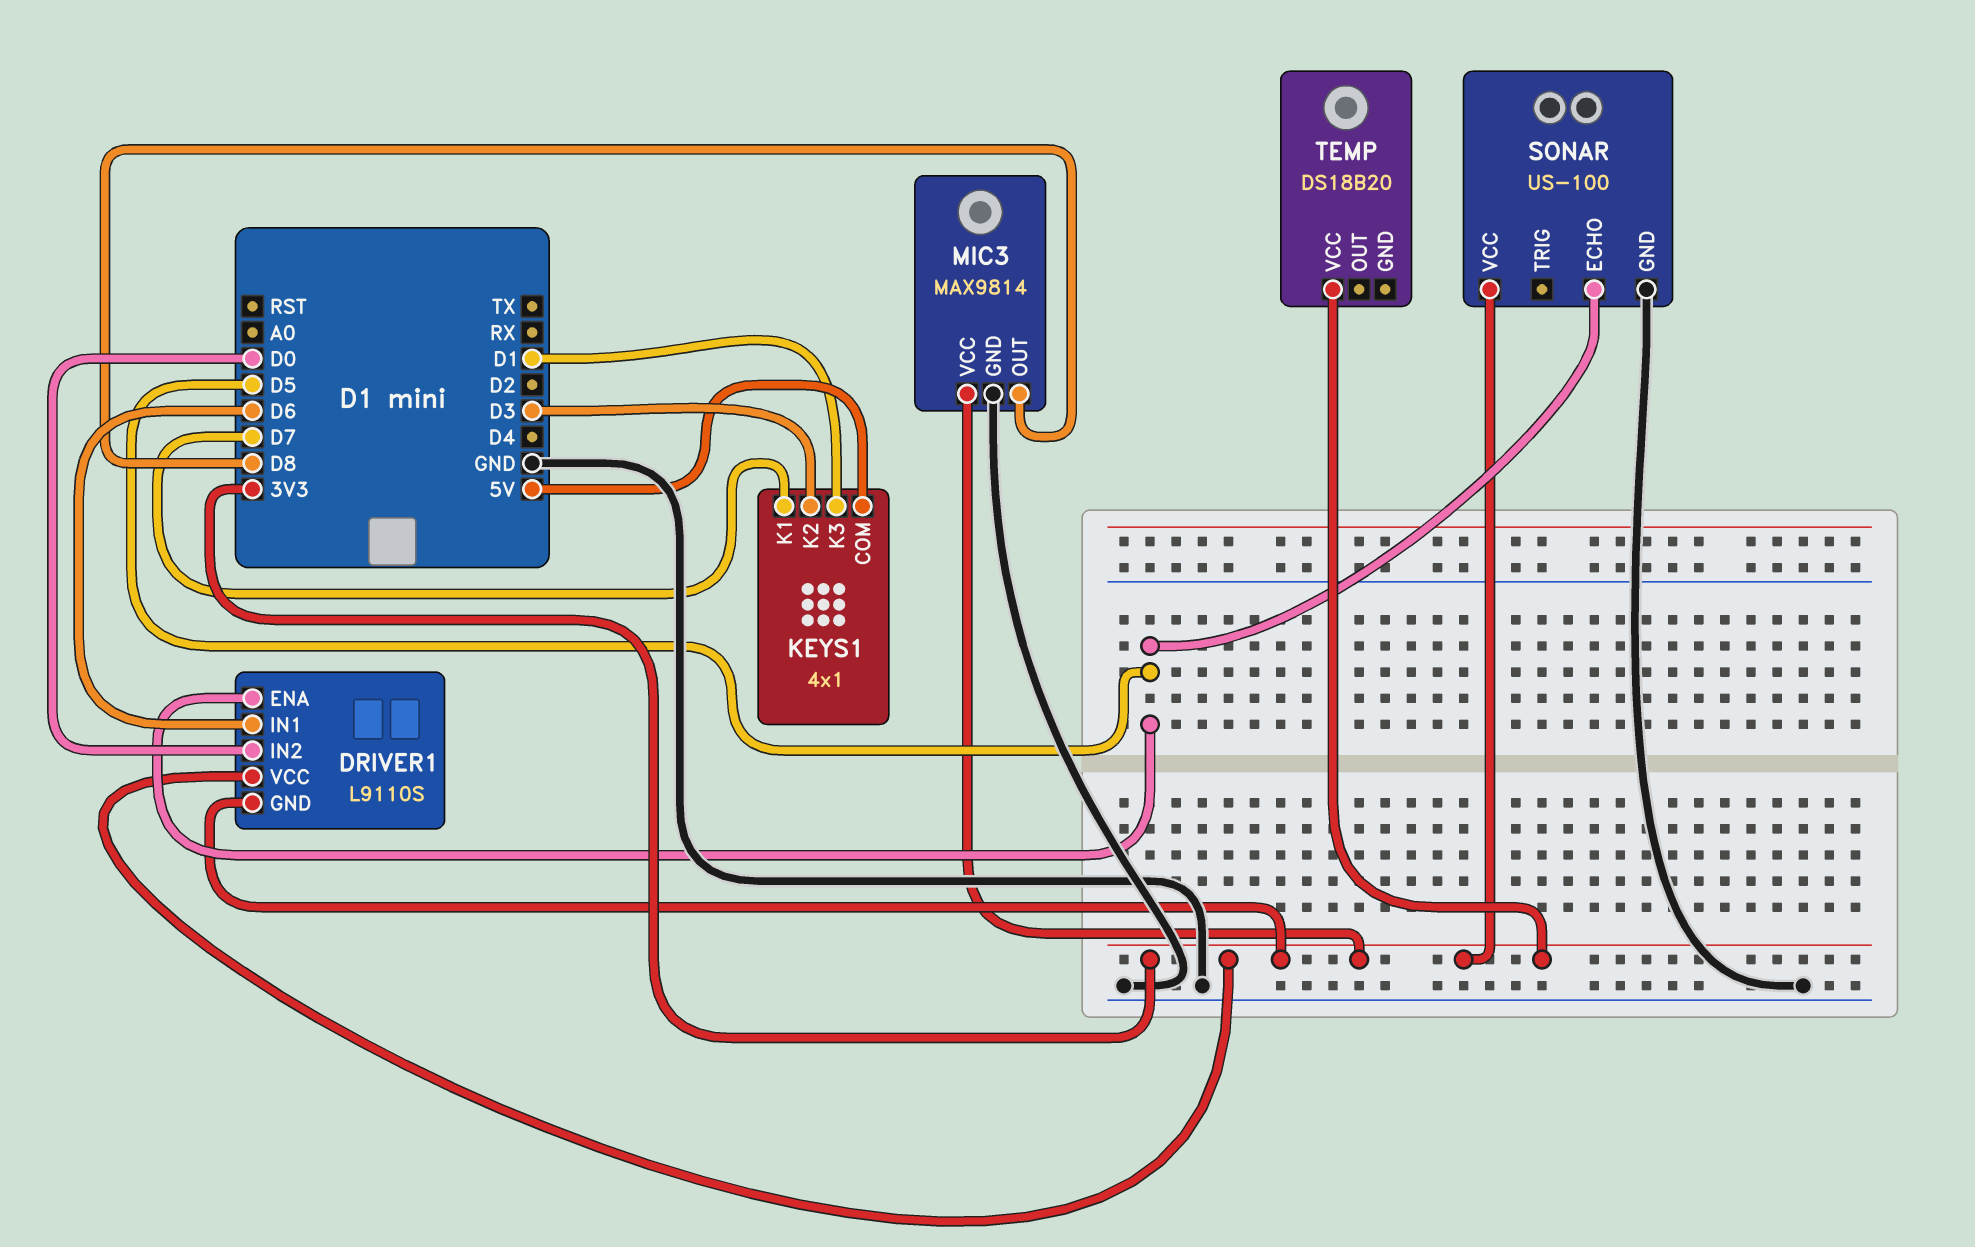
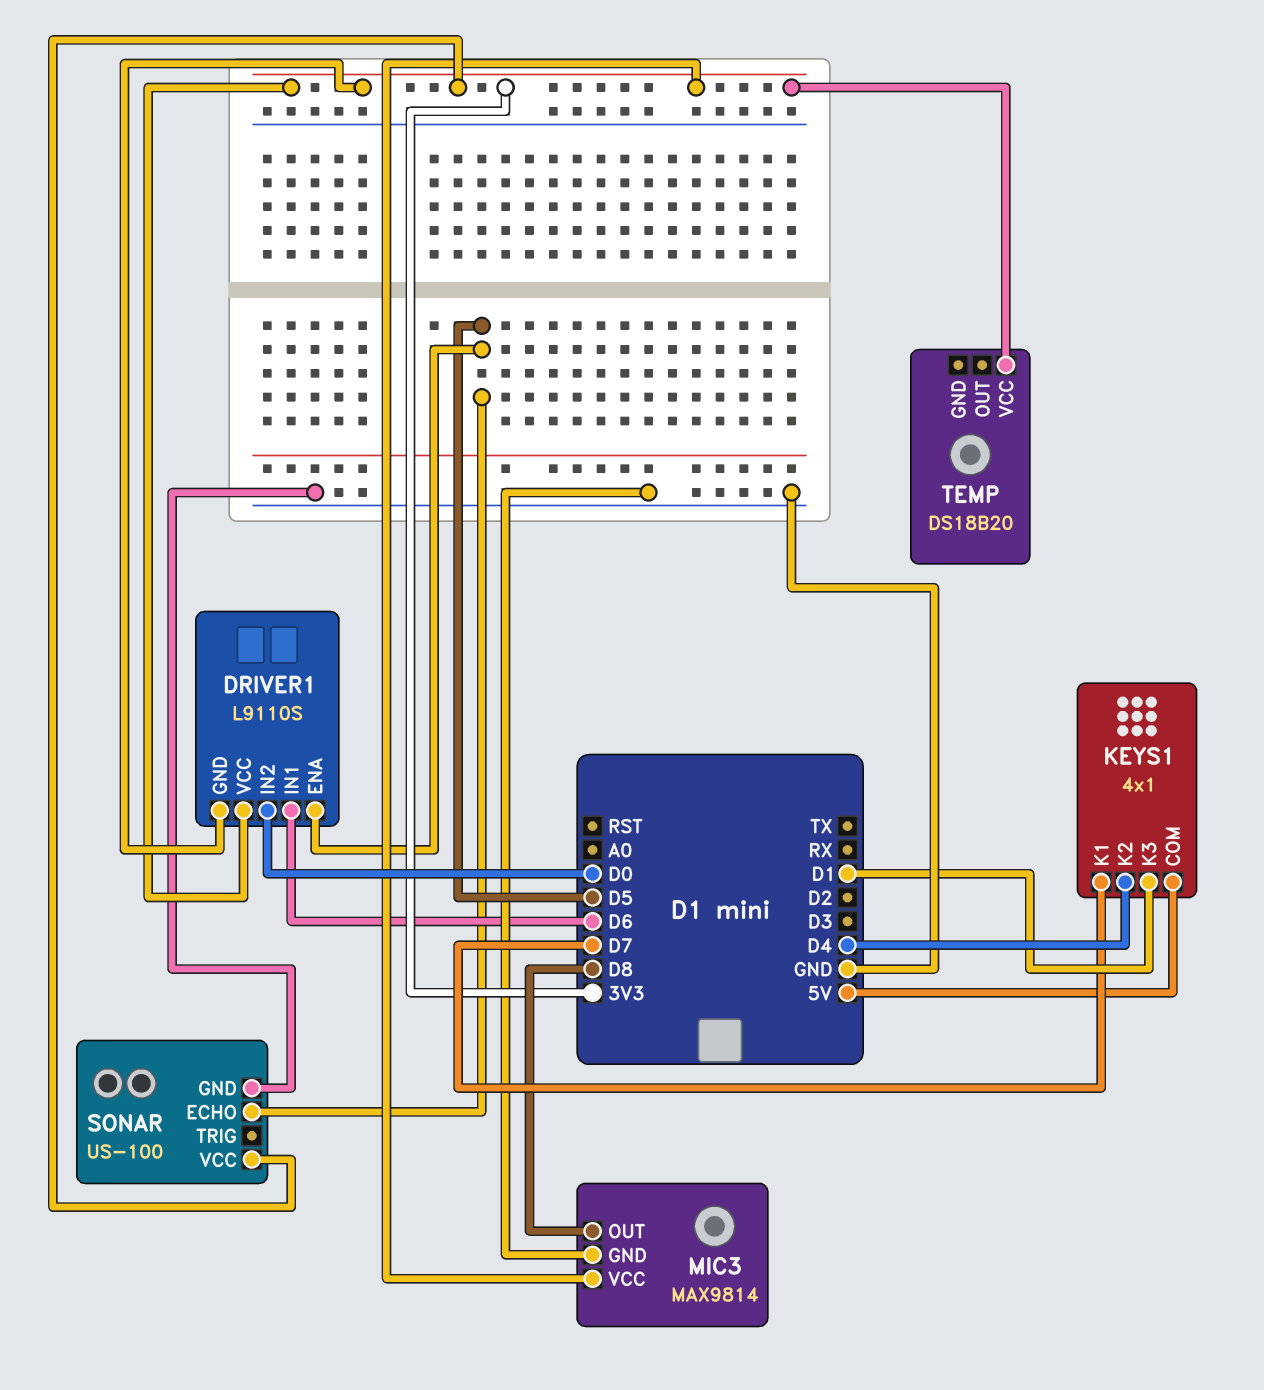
KEYS1 pin K2: D3 -> D4

